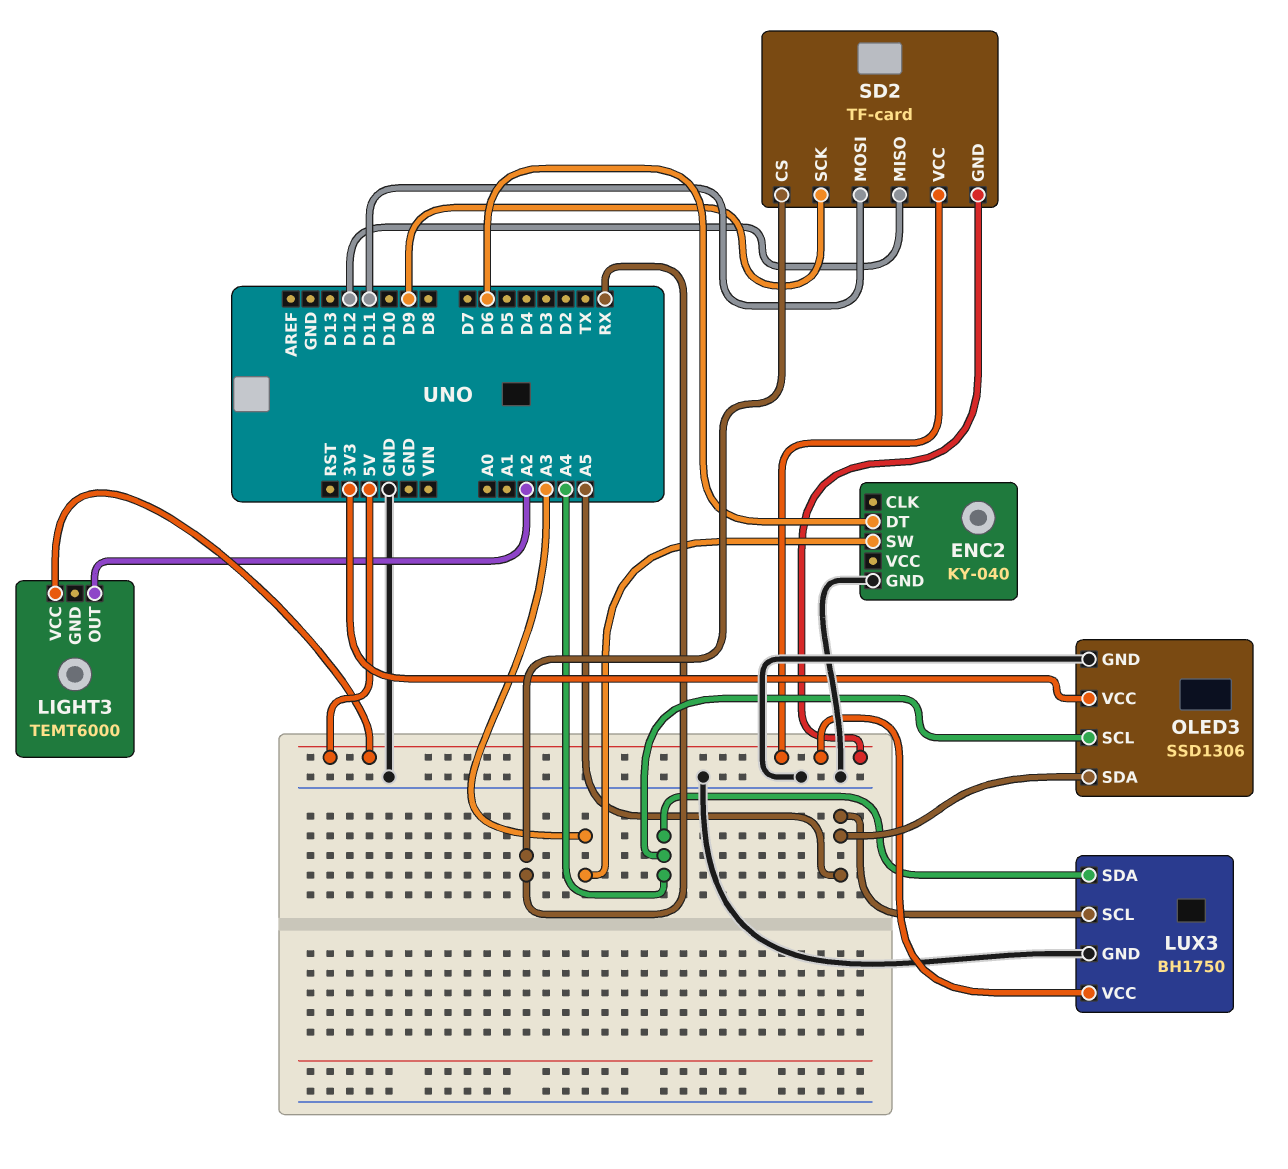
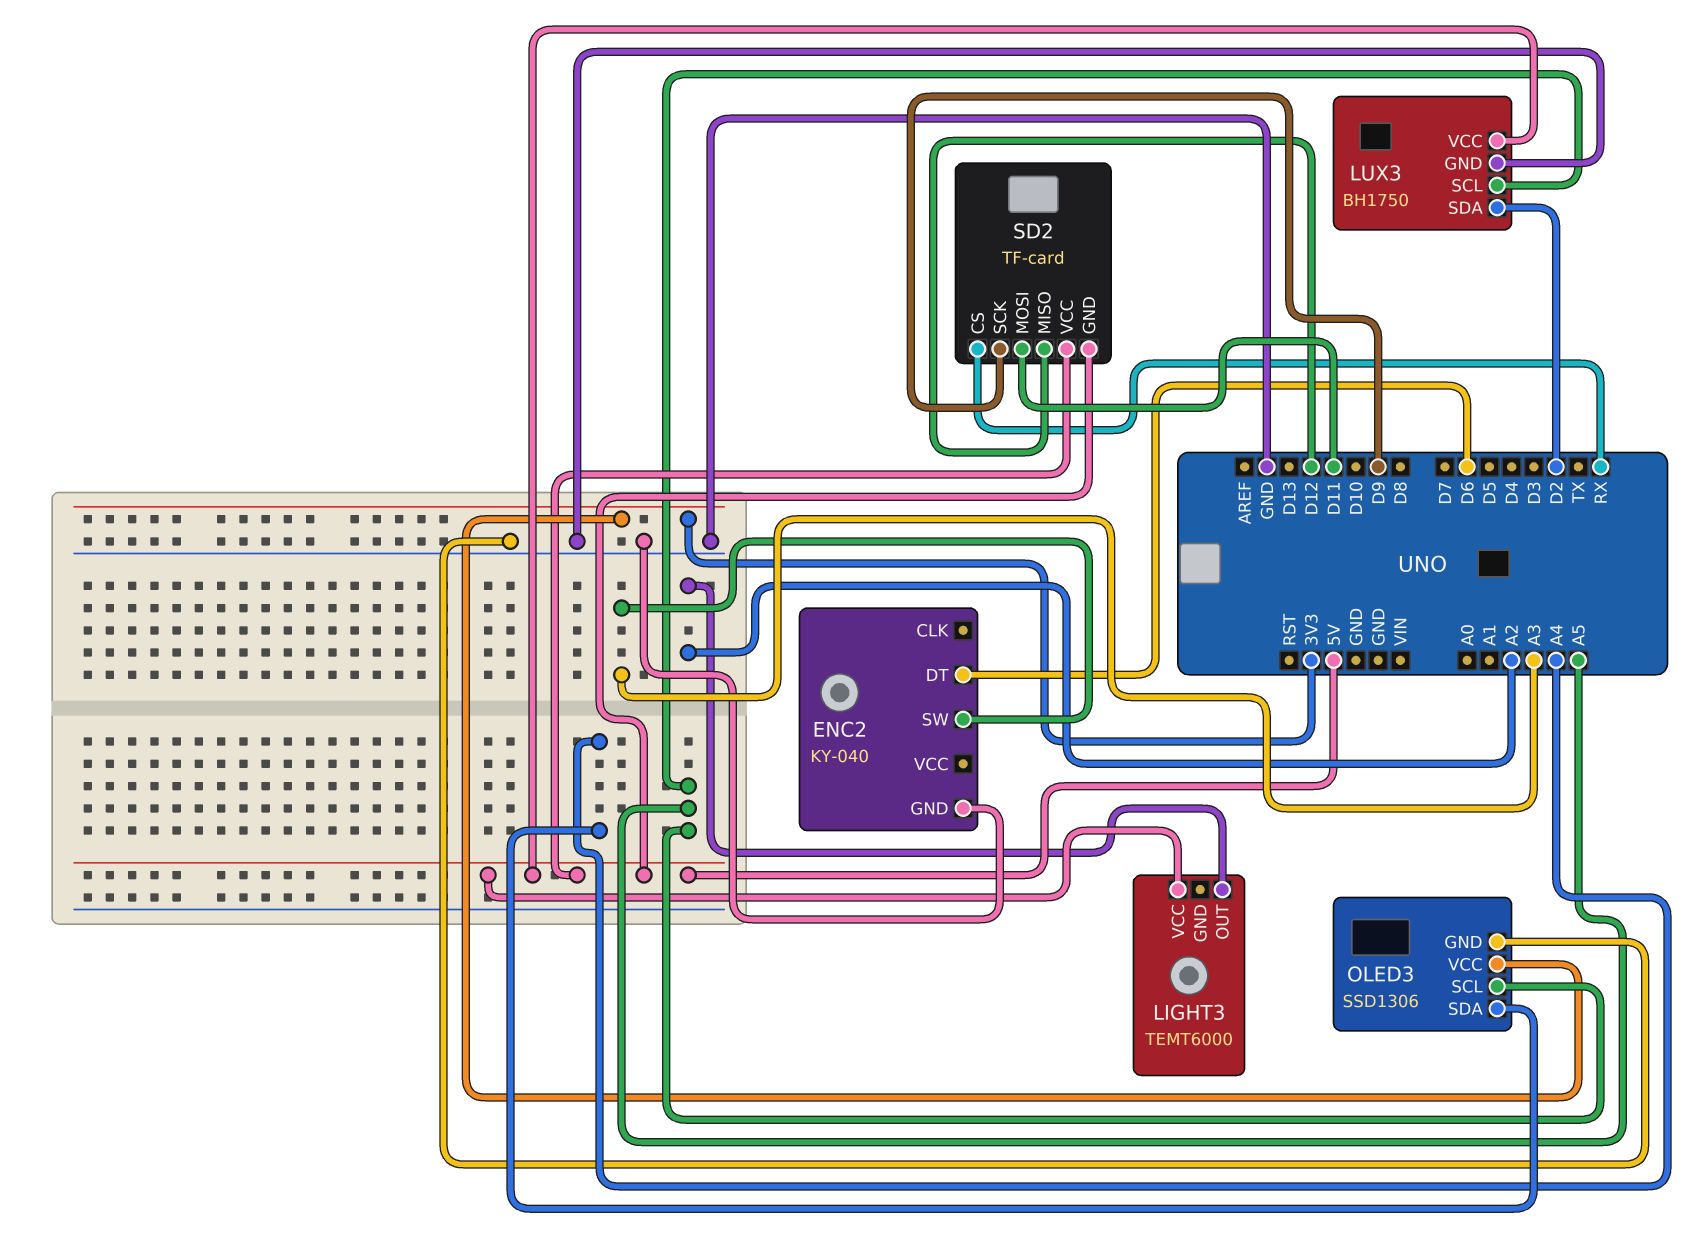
LUX3 pin SDA: A4 -> D2
OLED3 pin SCL: A4 -> A5
OLED3 pin SDA: A5 -> A4

